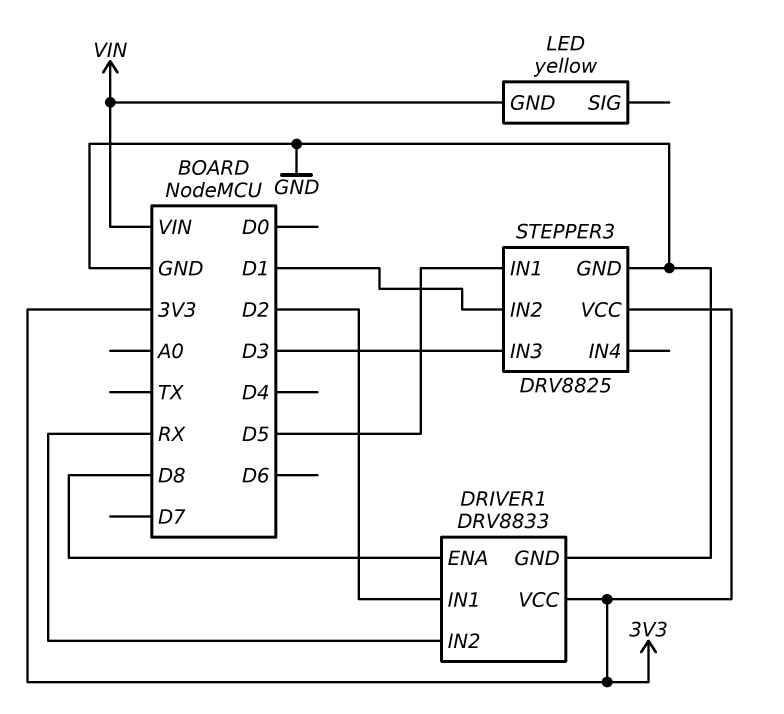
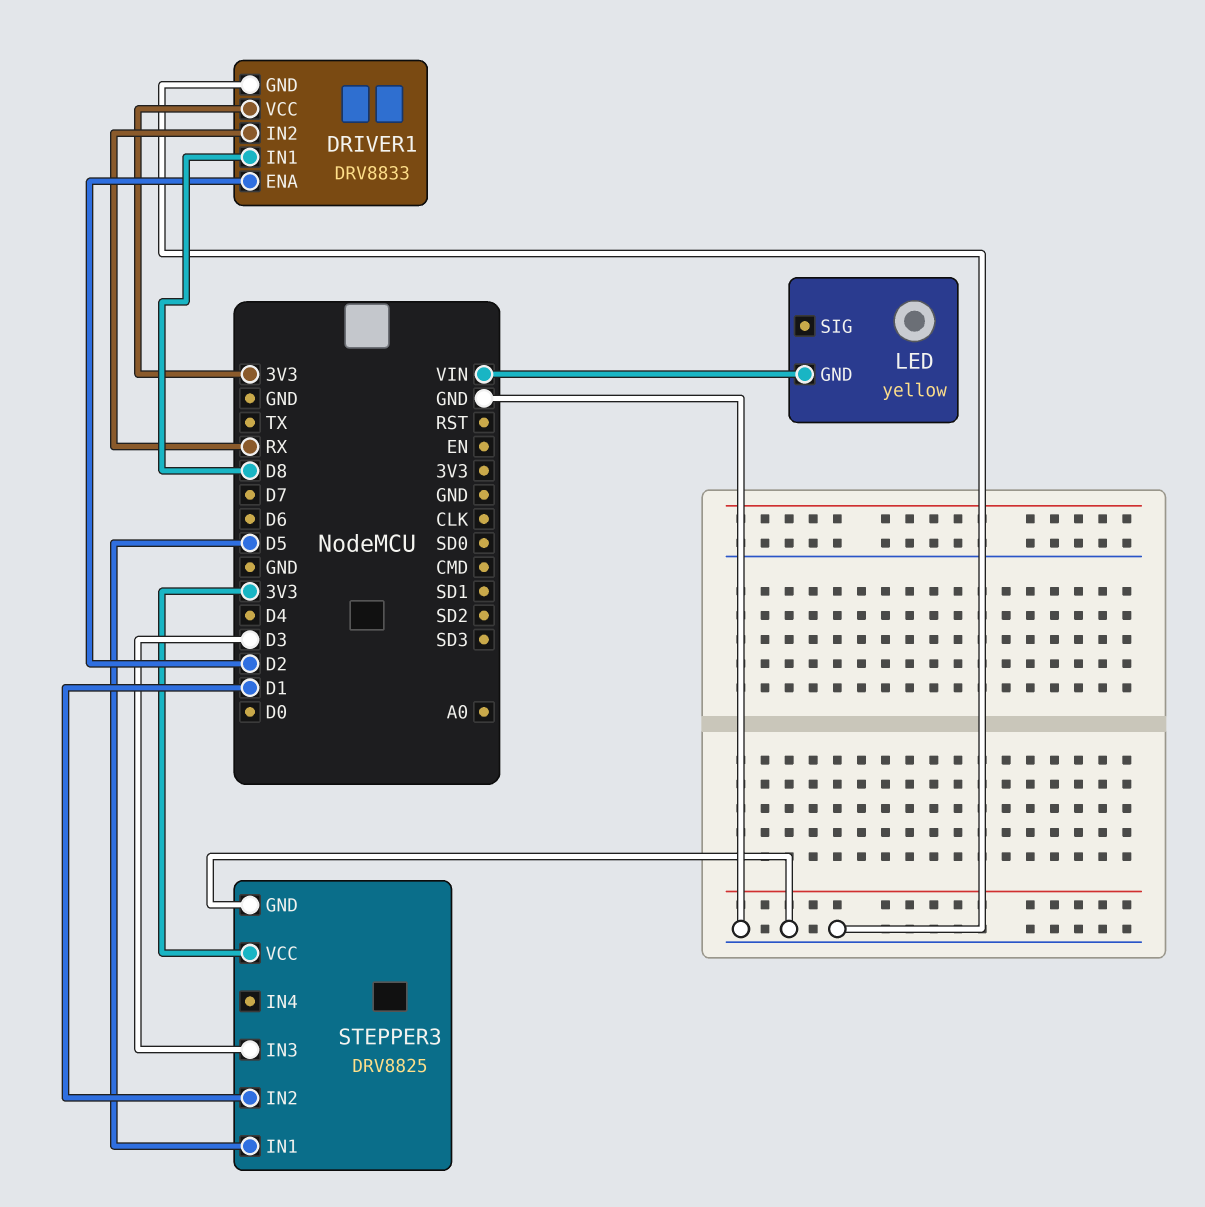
DRIVER1 pin ENA: D8 -> D2
DRIVER1 pin IN1: D2 -> D8

